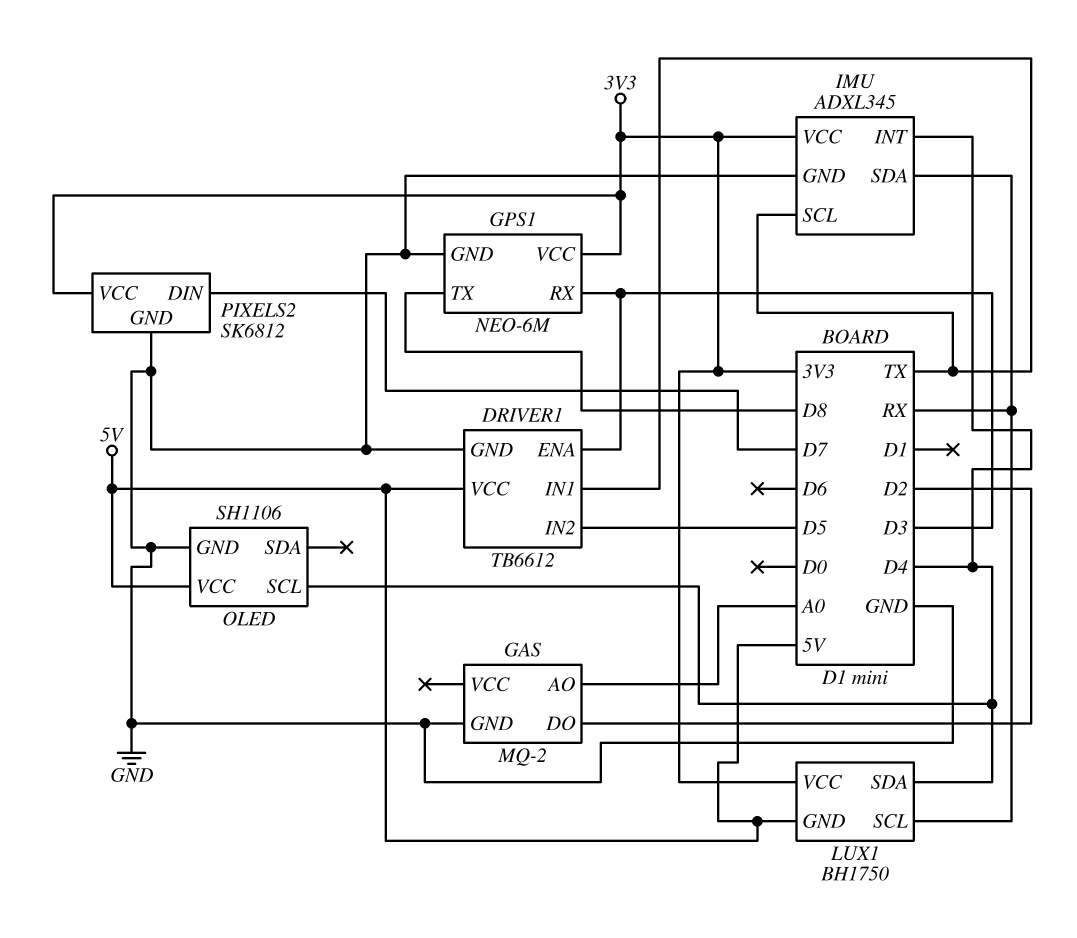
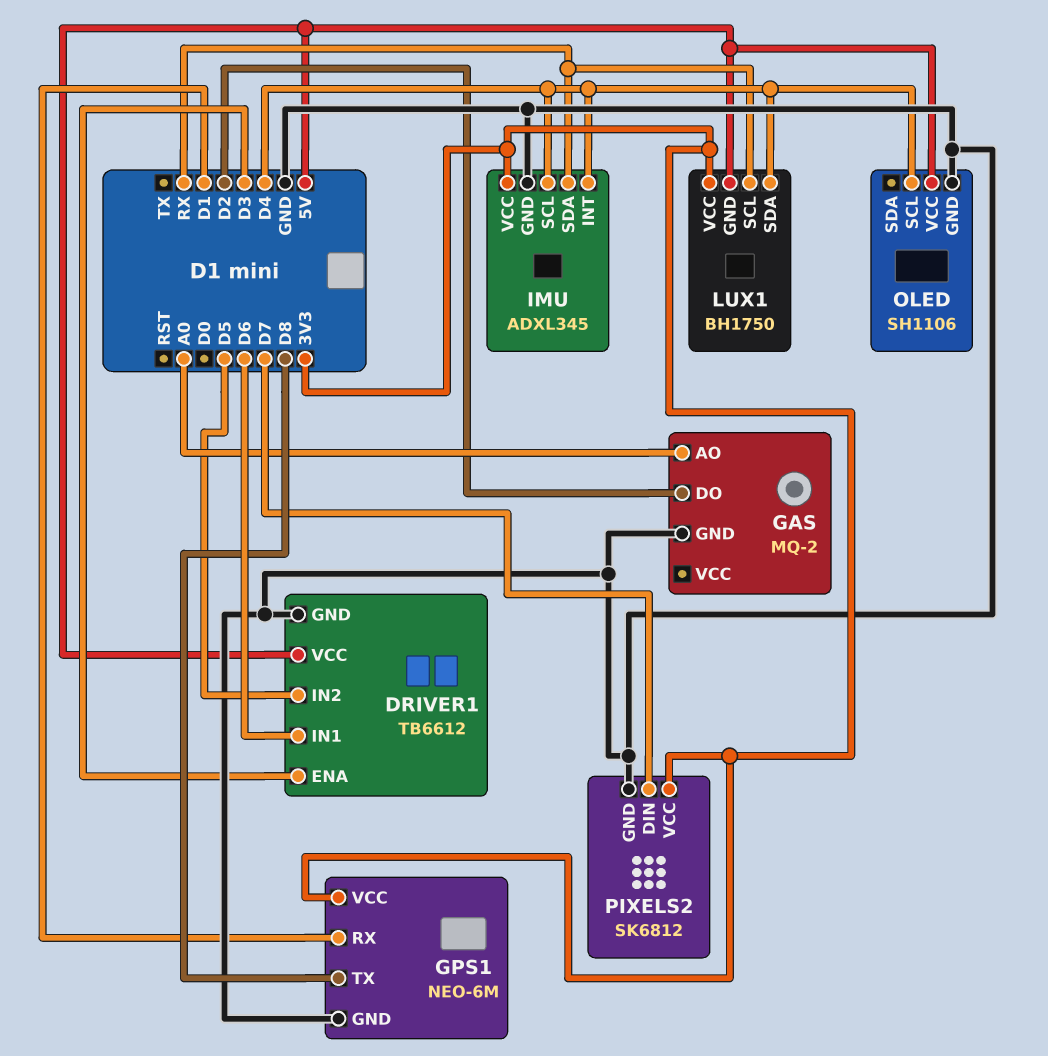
DRIVER1 pin IN1: TX -> D6
GPS1 pin RX: D3 -> D1
IMU pin SCL: TX -> D4

